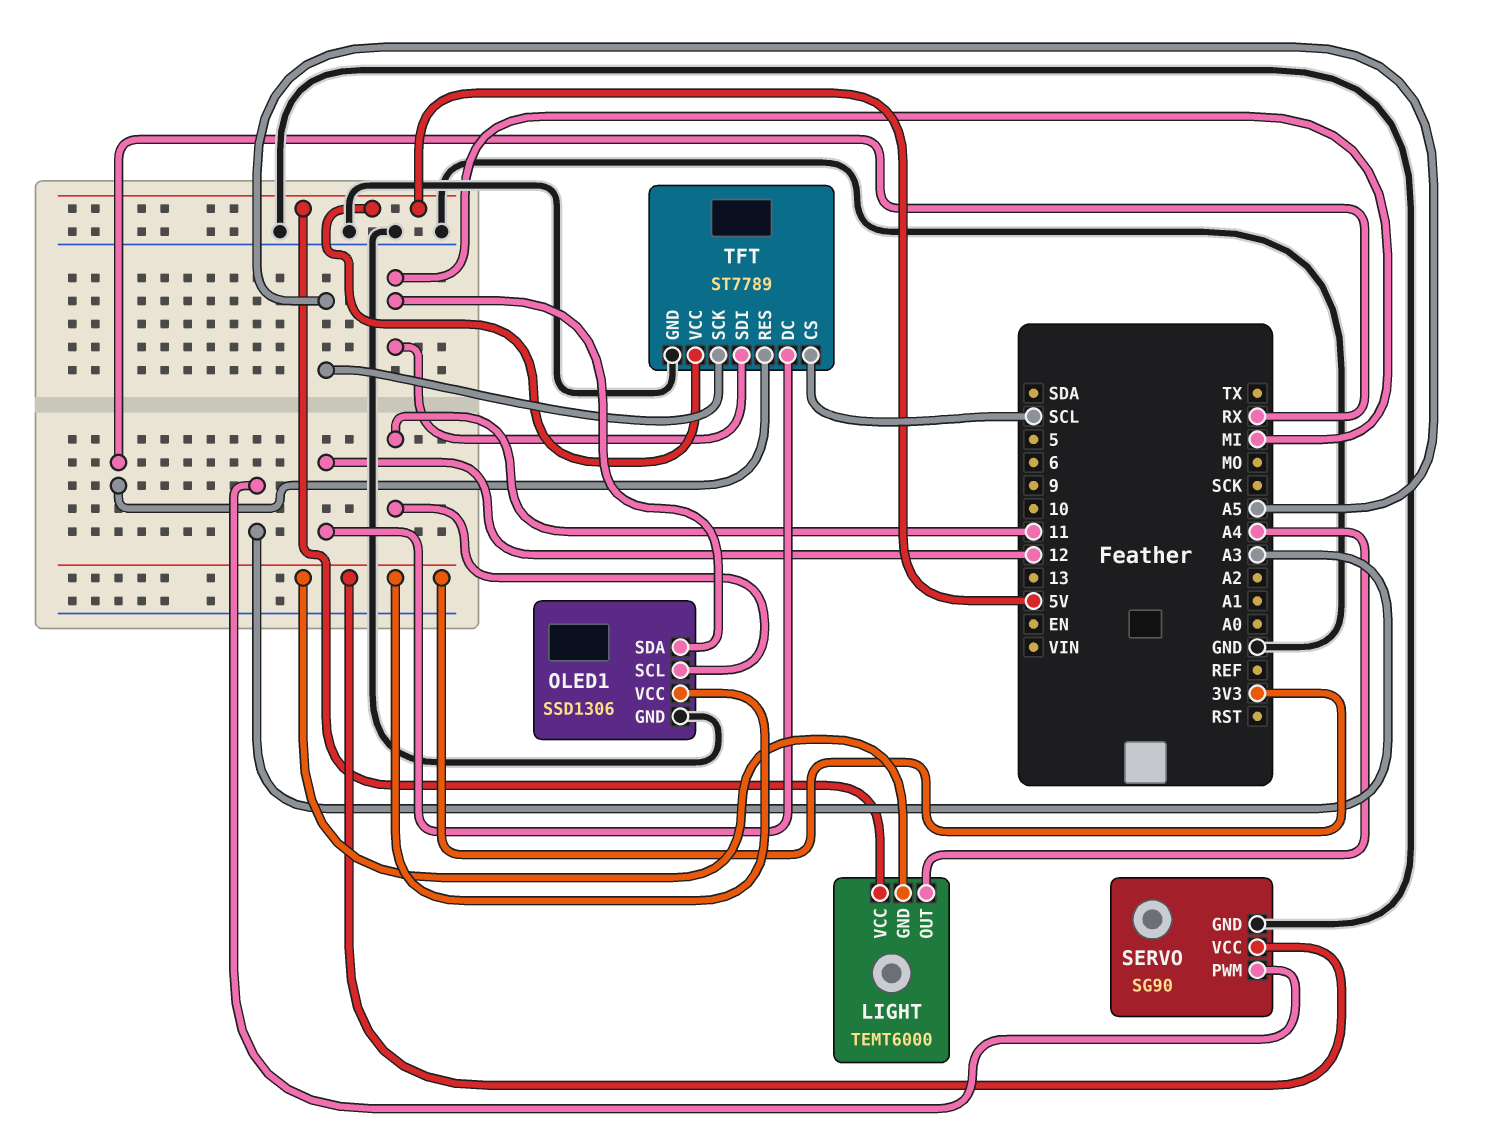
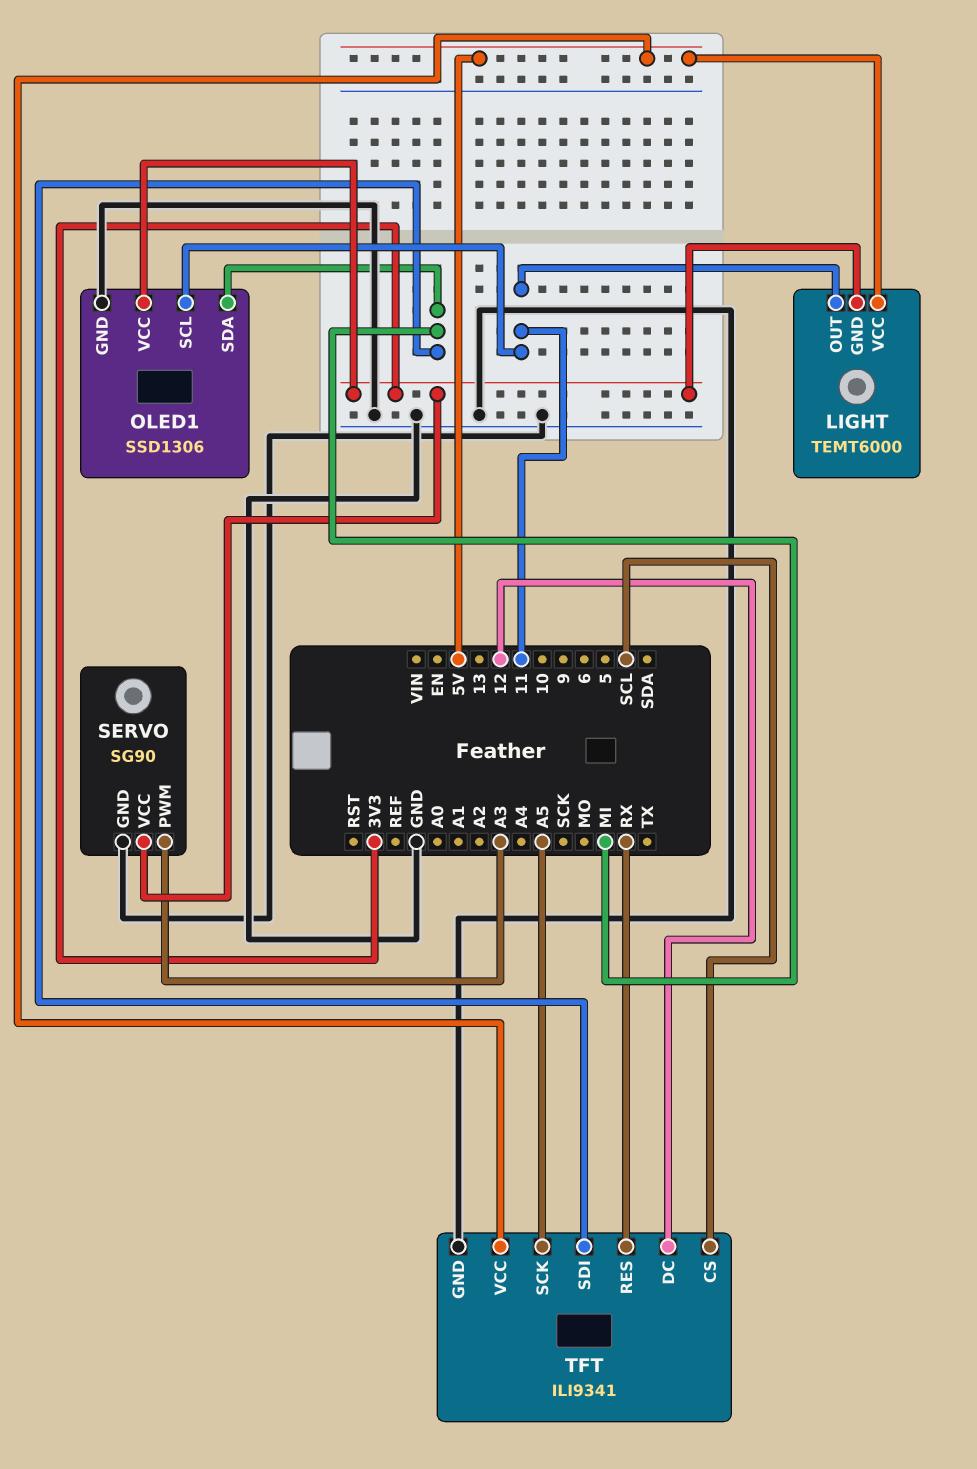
LIGHT pin OUT: A4 -> 11
TFT: ST7789 -> ILI9341

